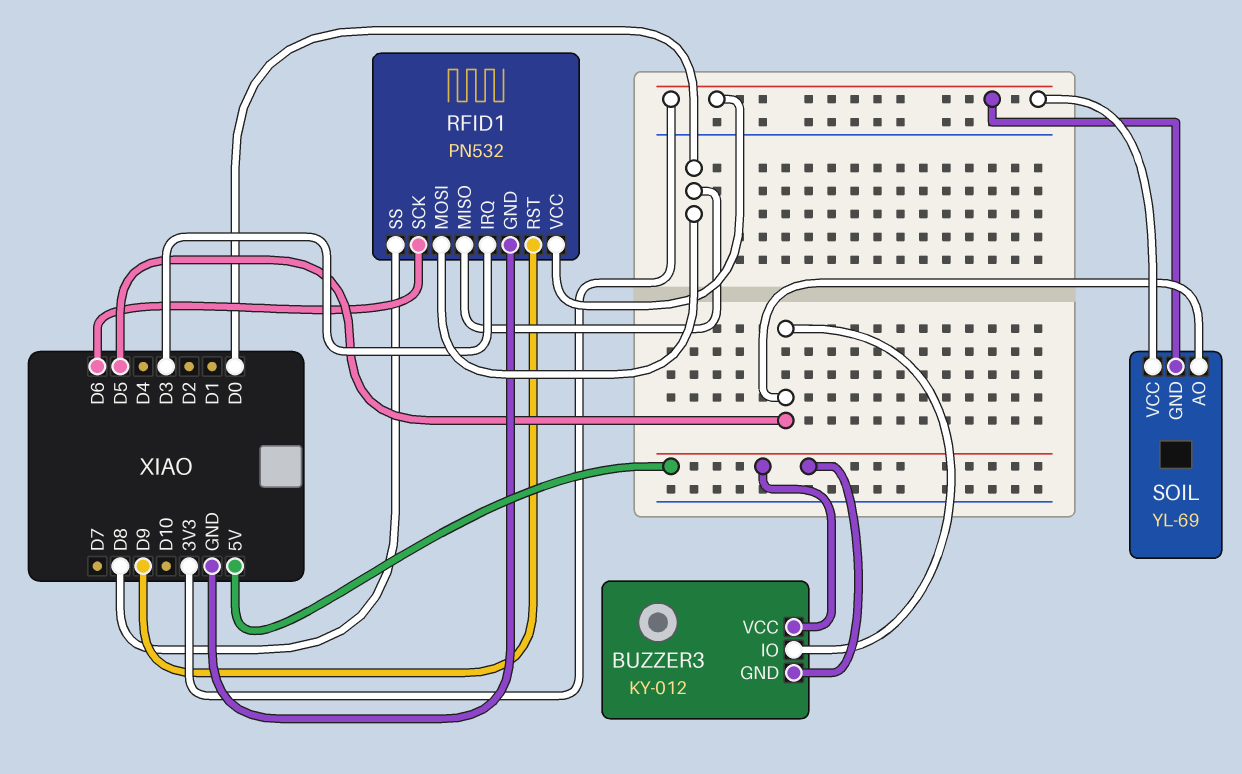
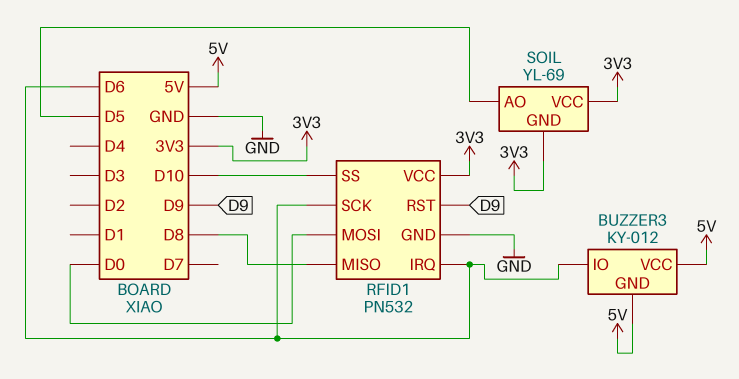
BUZZER3 pin IO: D5 -> D6
RFID1 pin IRQ: D3 -> D6
RFID1 pin MISO: D0 -> D8
RFID1 pin SS: D8 -> D10

